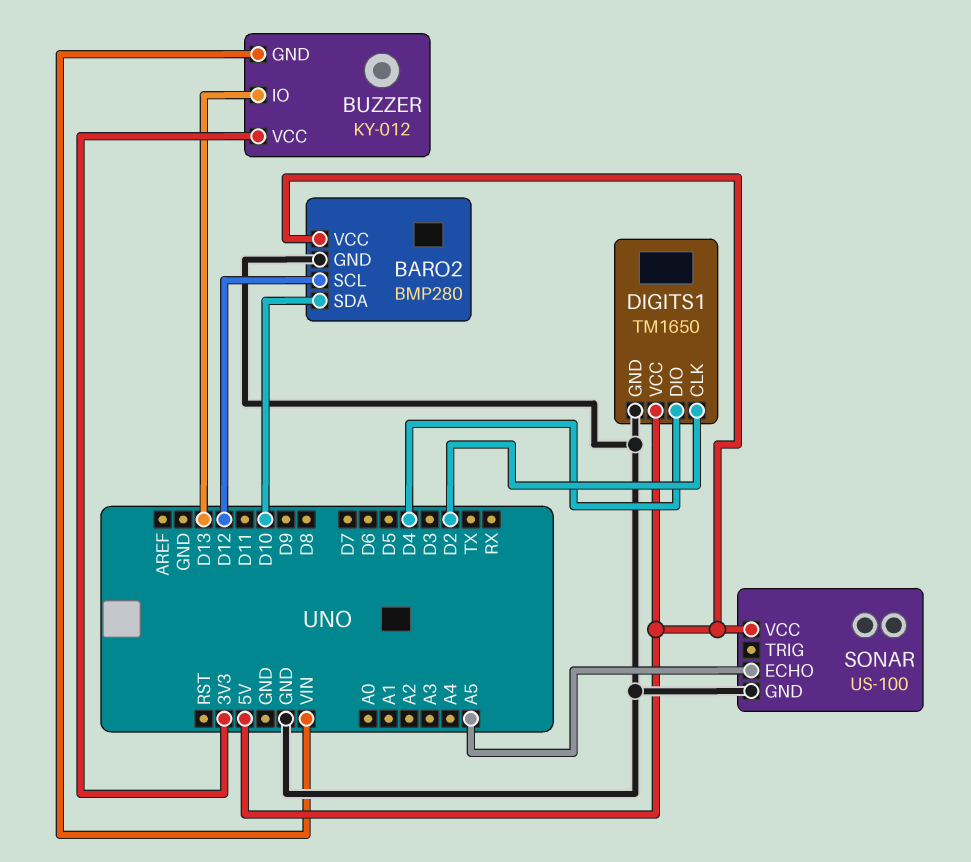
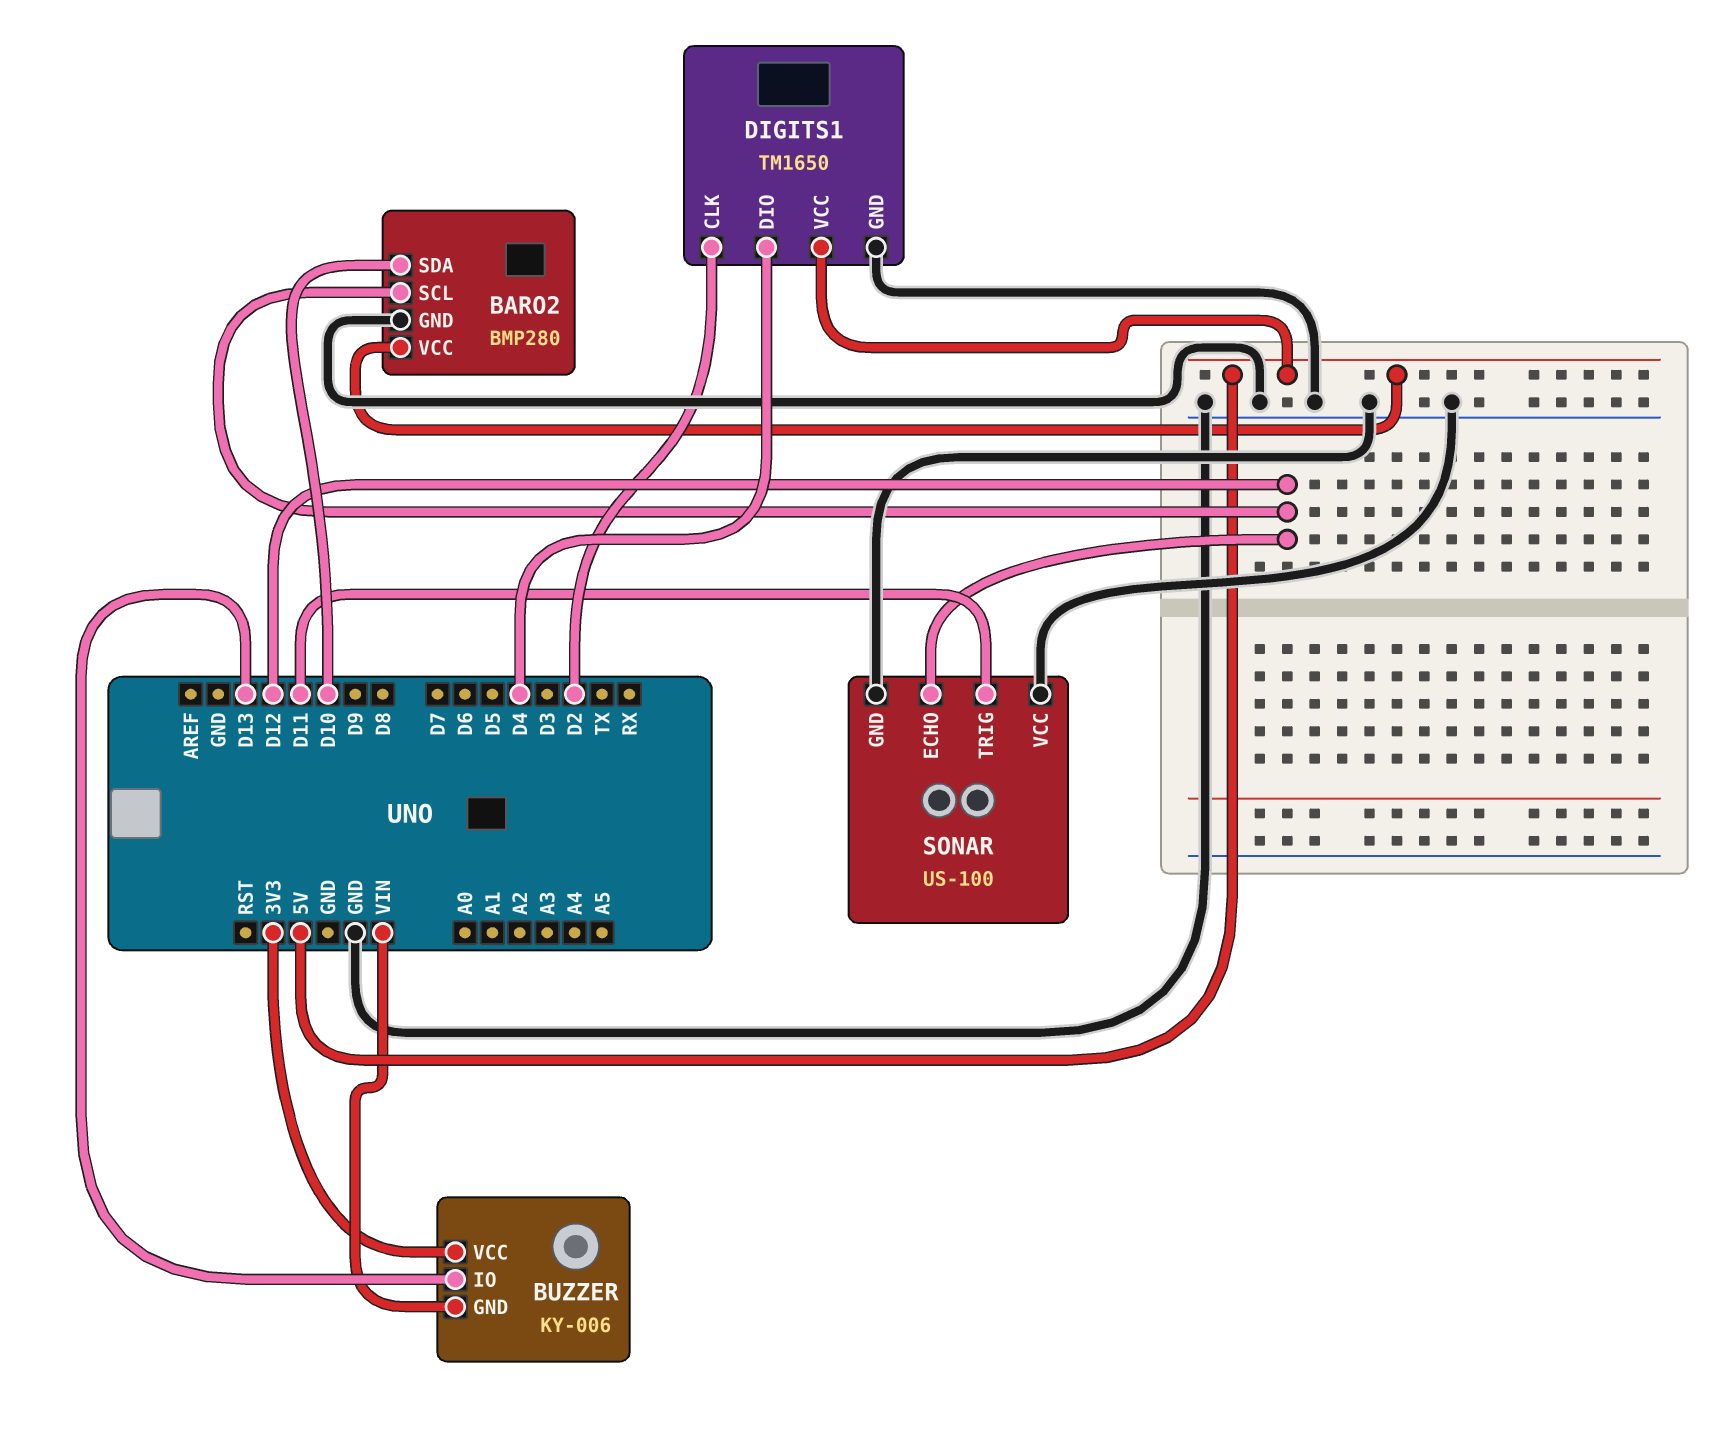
BUZZER: KY-012 -> KY-006
SONAR pin ECHO: A5 -> D12
SONAR pin TRIG: none -> D11
SONAR pin VCC: 5V -> GND

